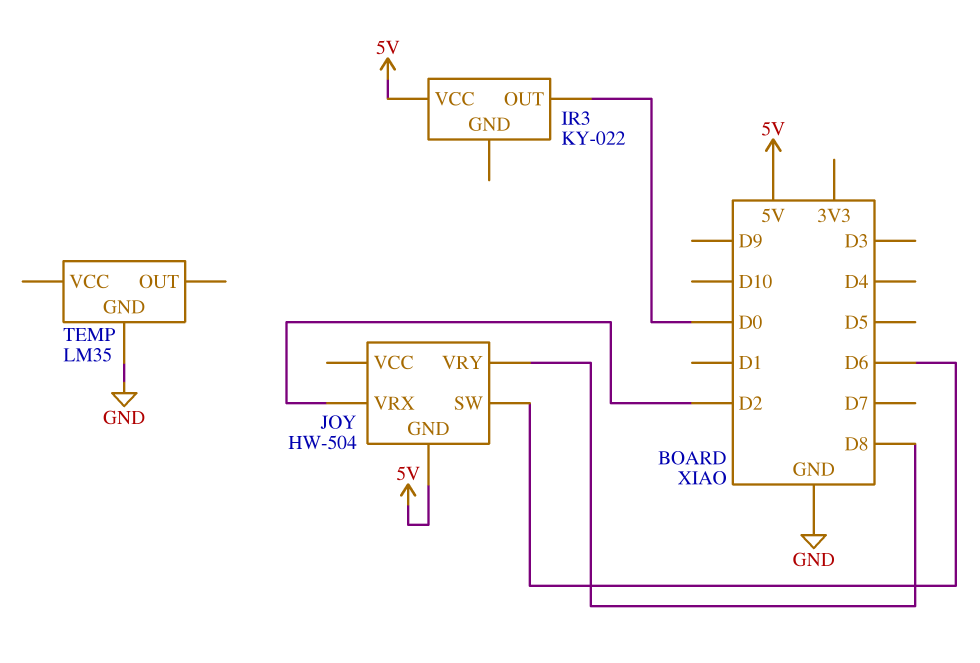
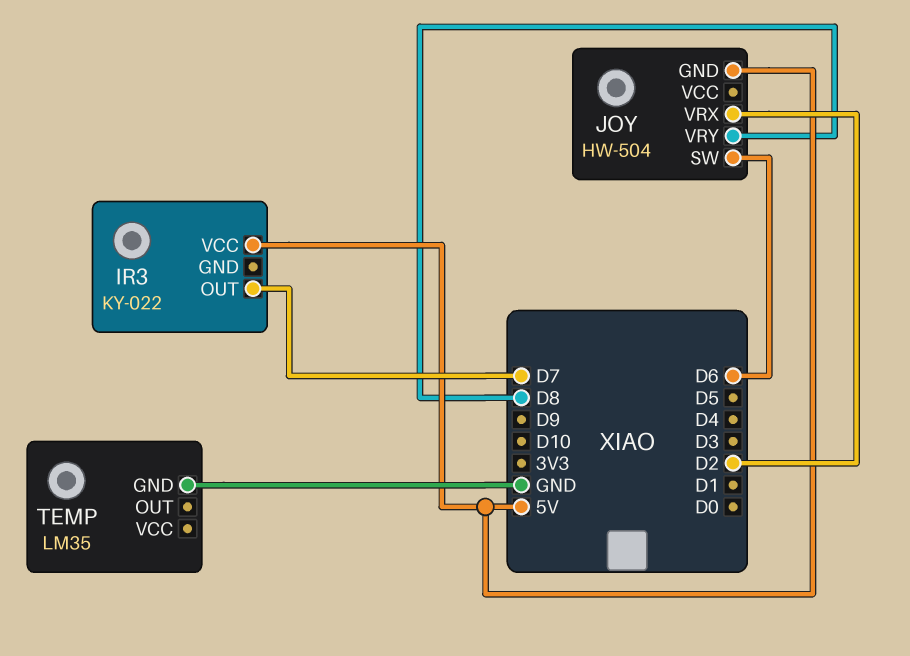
IR3 pin OUT: D0 -> D7

